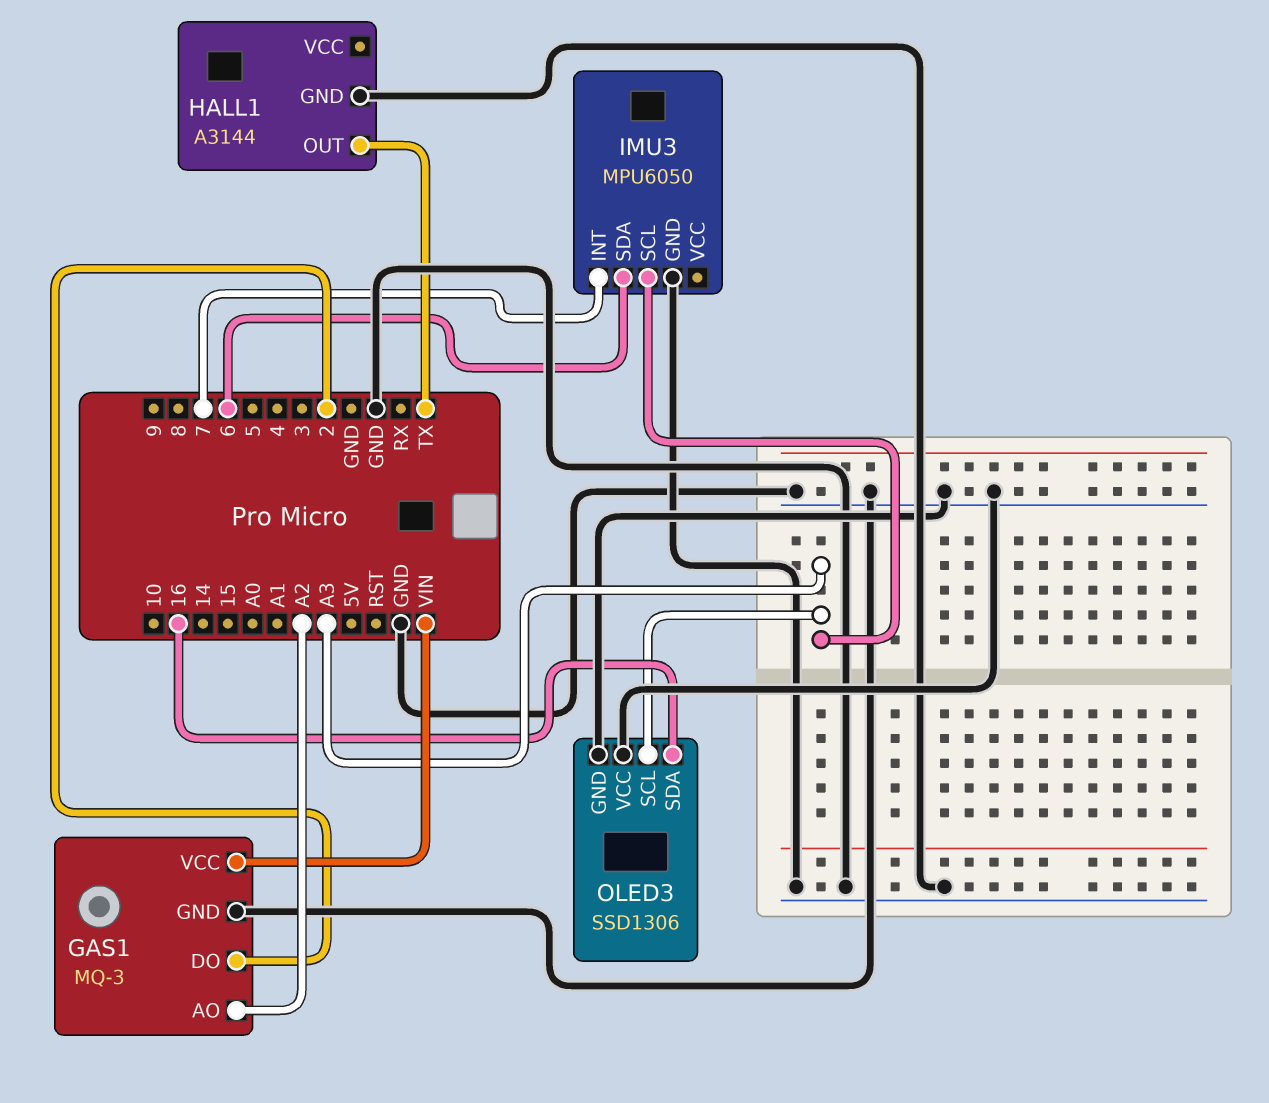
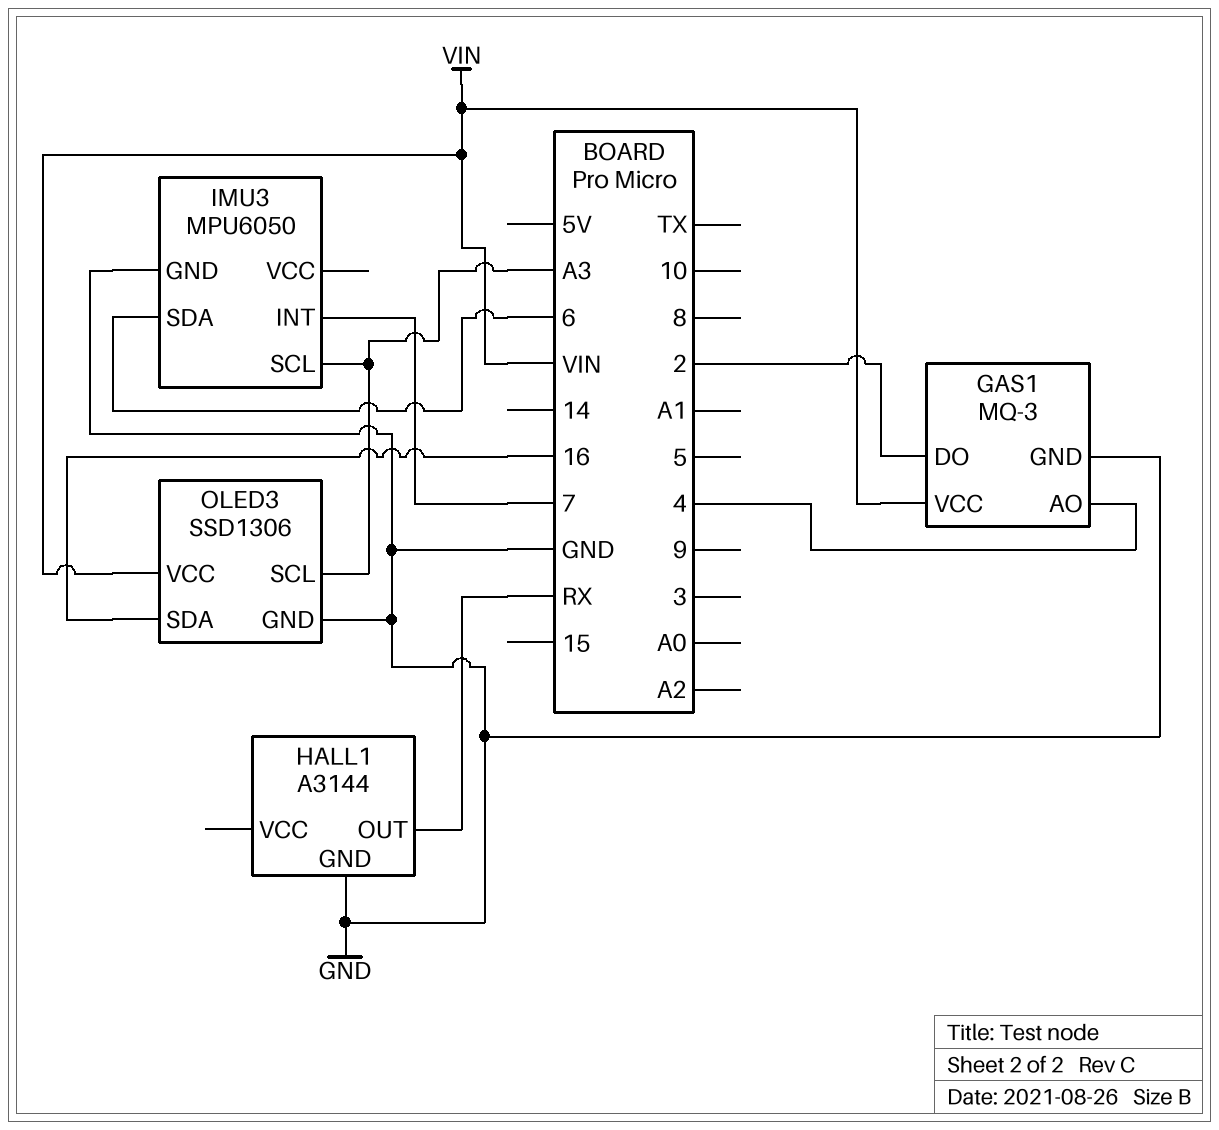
GAS1 pin AO: A2 -> 4
HALL1 pin OUT: TX -> RX
OLED3 pin VCC: GND -> VIN

